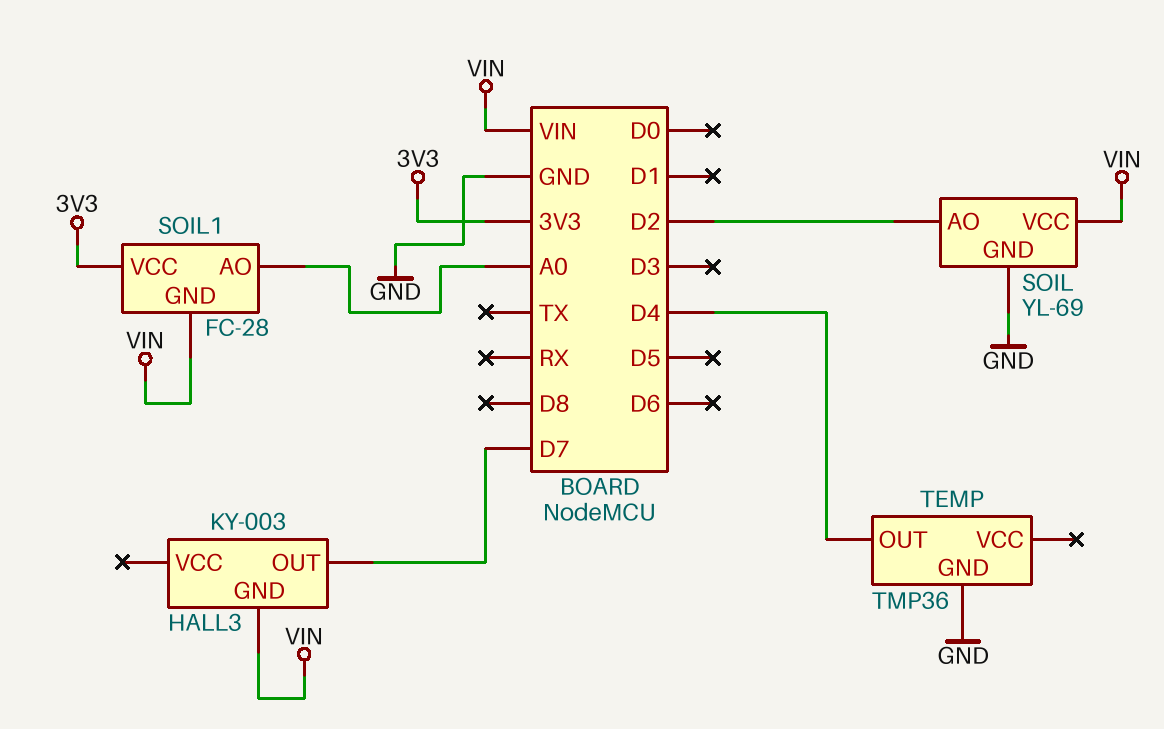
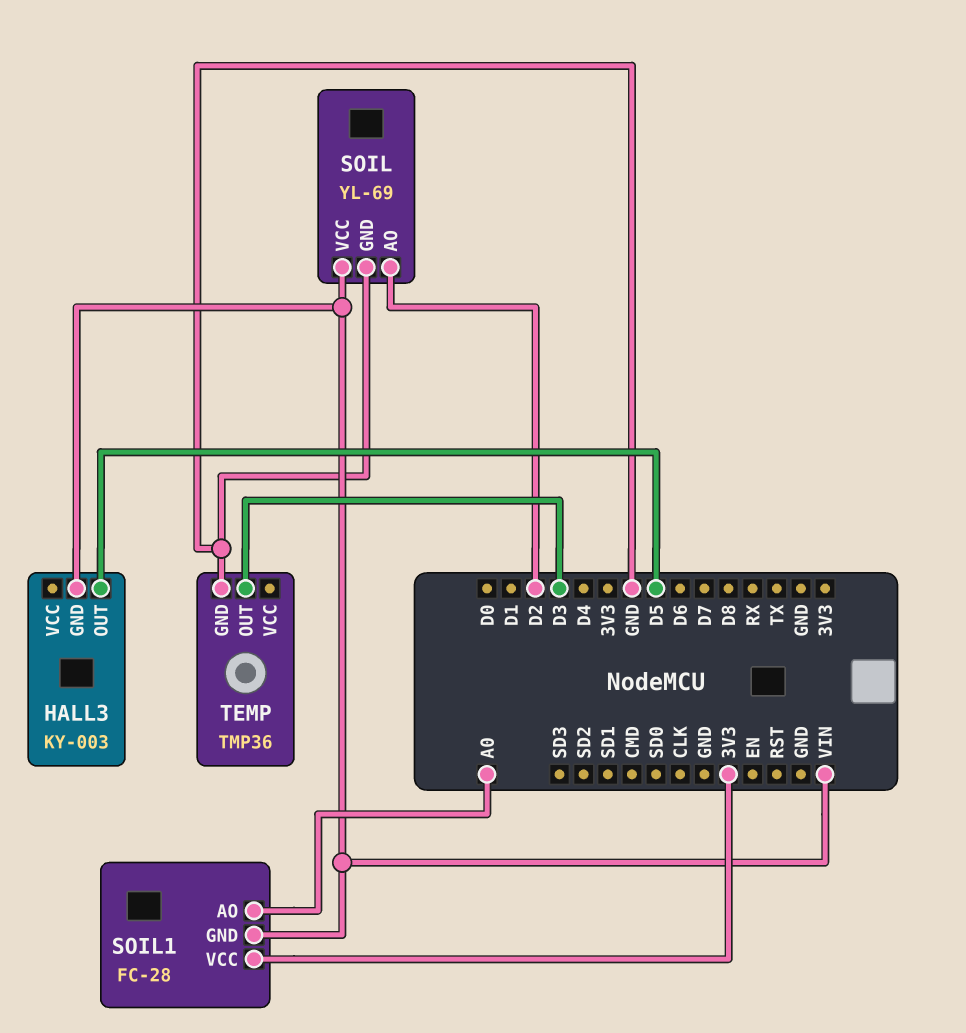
HALL3 pin OUT: D7 -> D5
TEMP pin OUT: D4 -> D3

